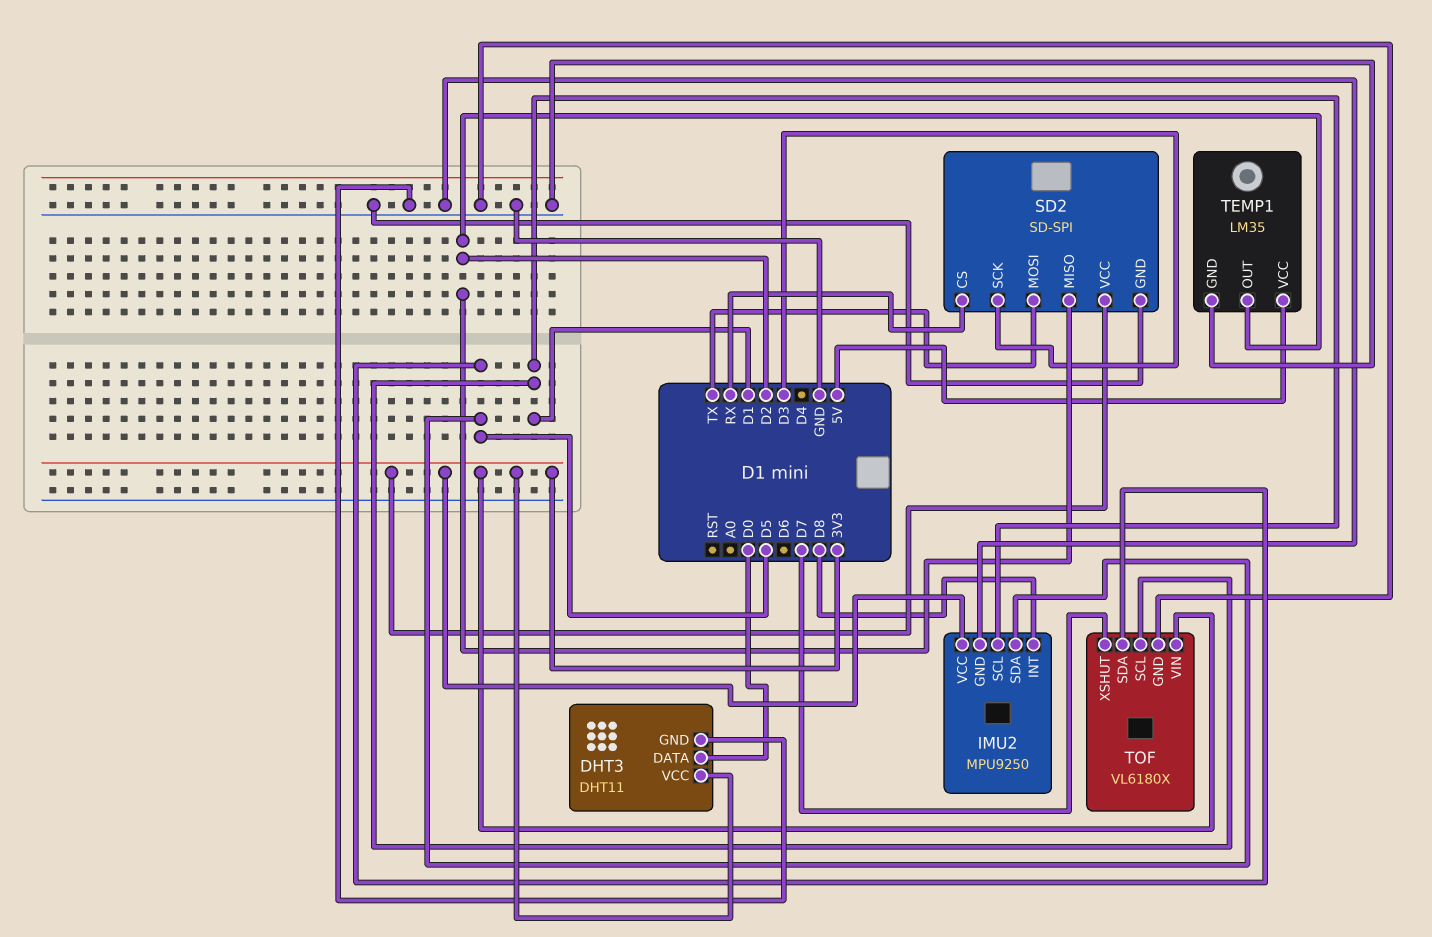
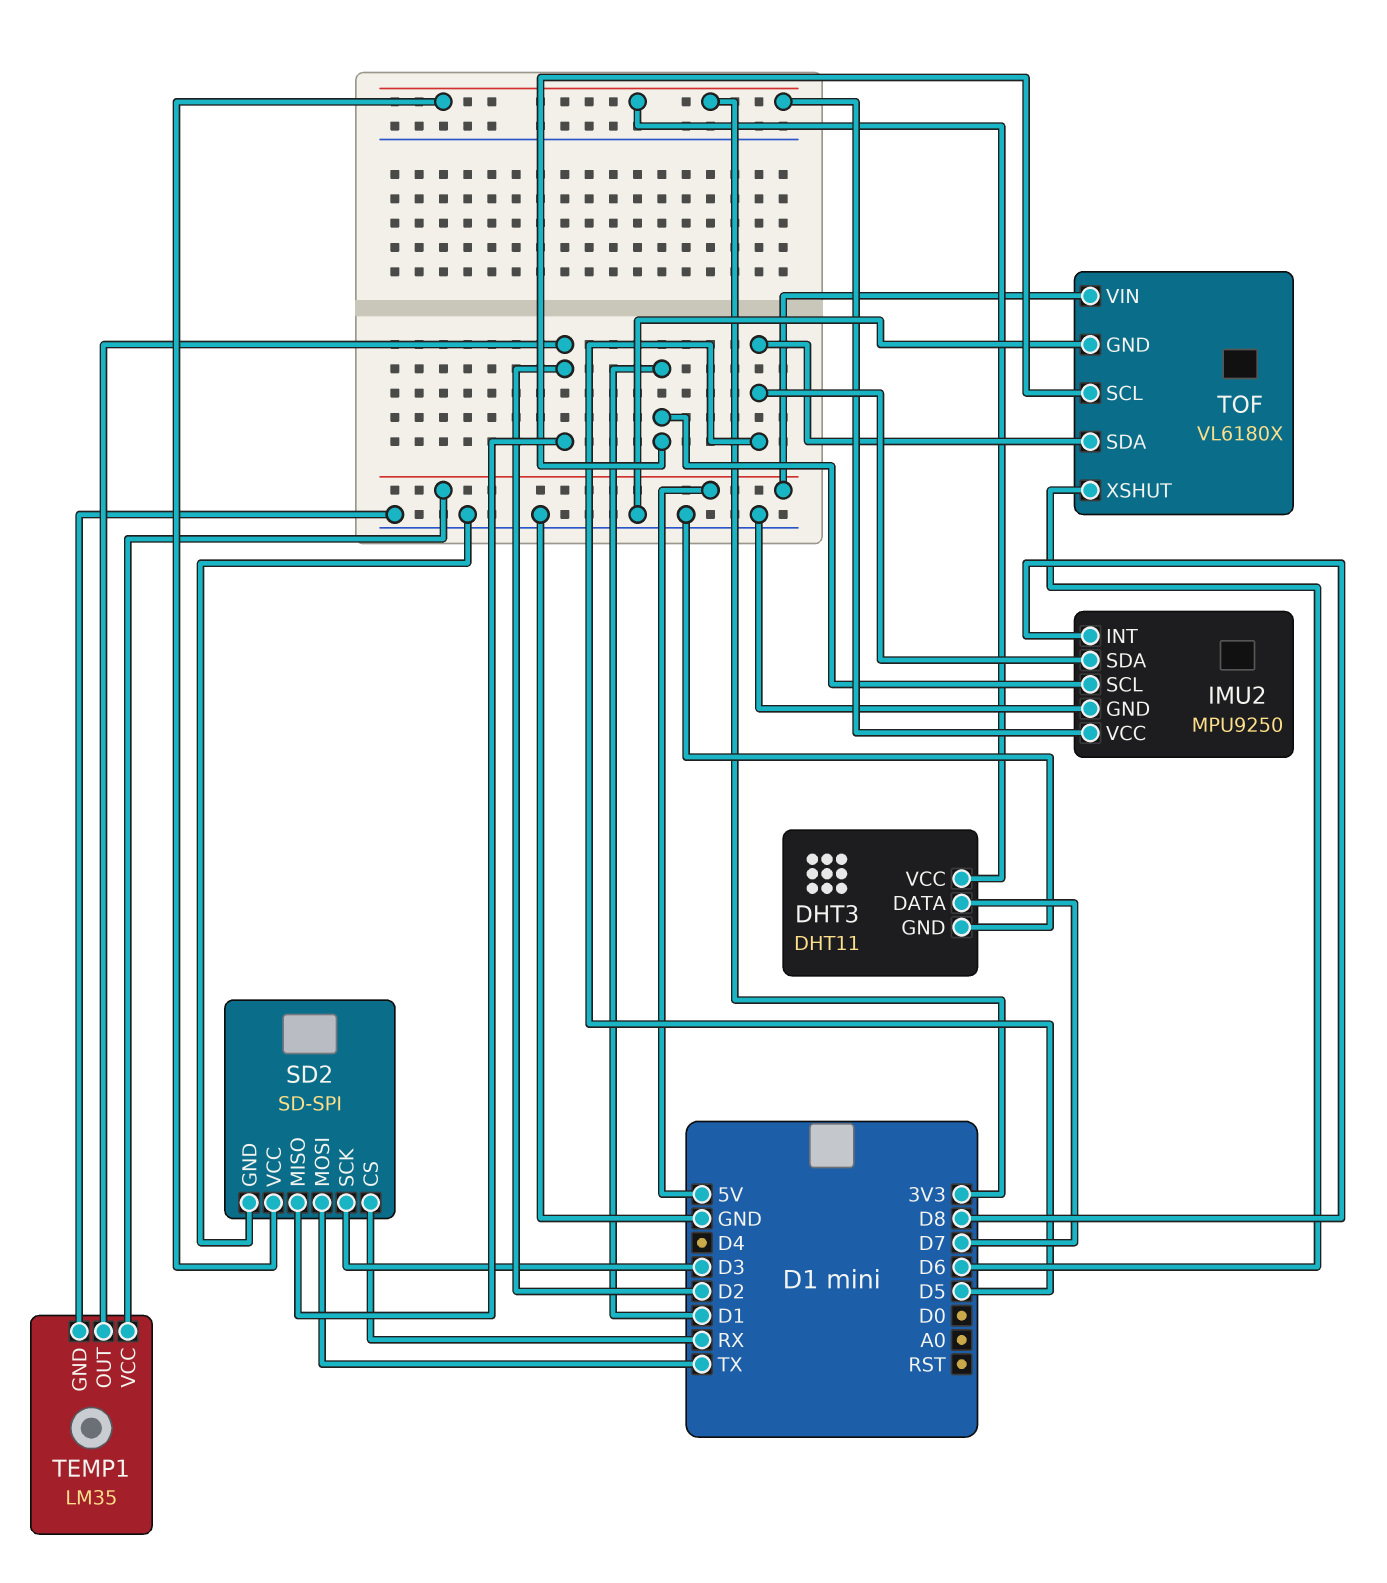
DHT3 pin DATA: D0 -> D7
TOF pin VIN: 3V3 -> 5V
TOF pin XSHUT: D7 -> D6

